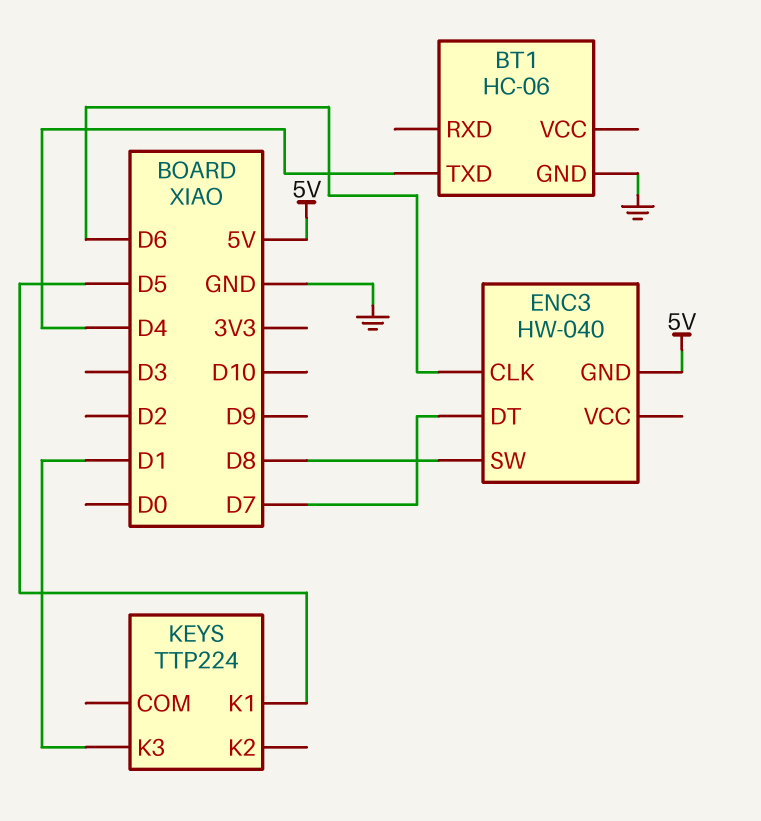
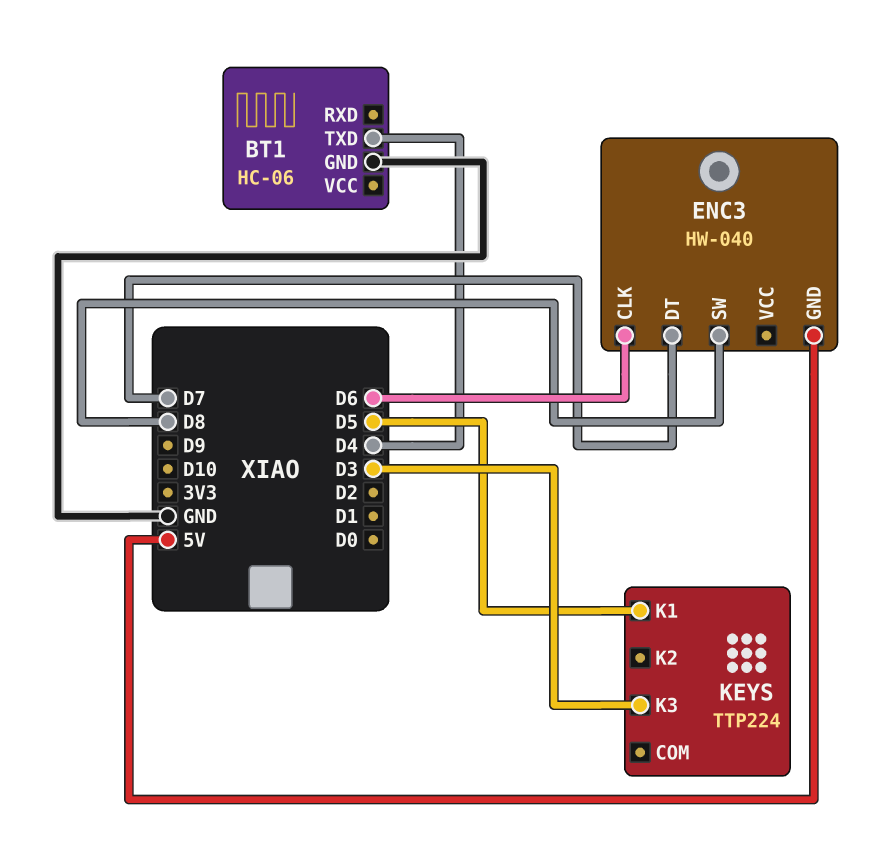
KEYS pin K3: D1 -> D3

